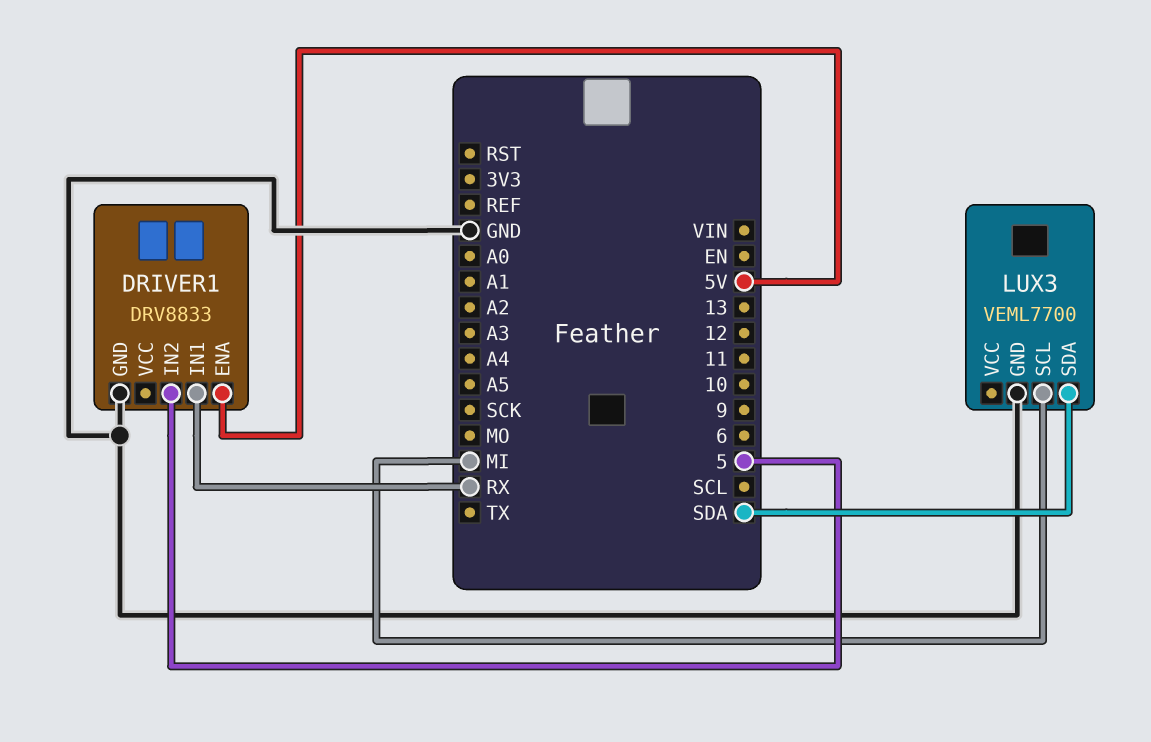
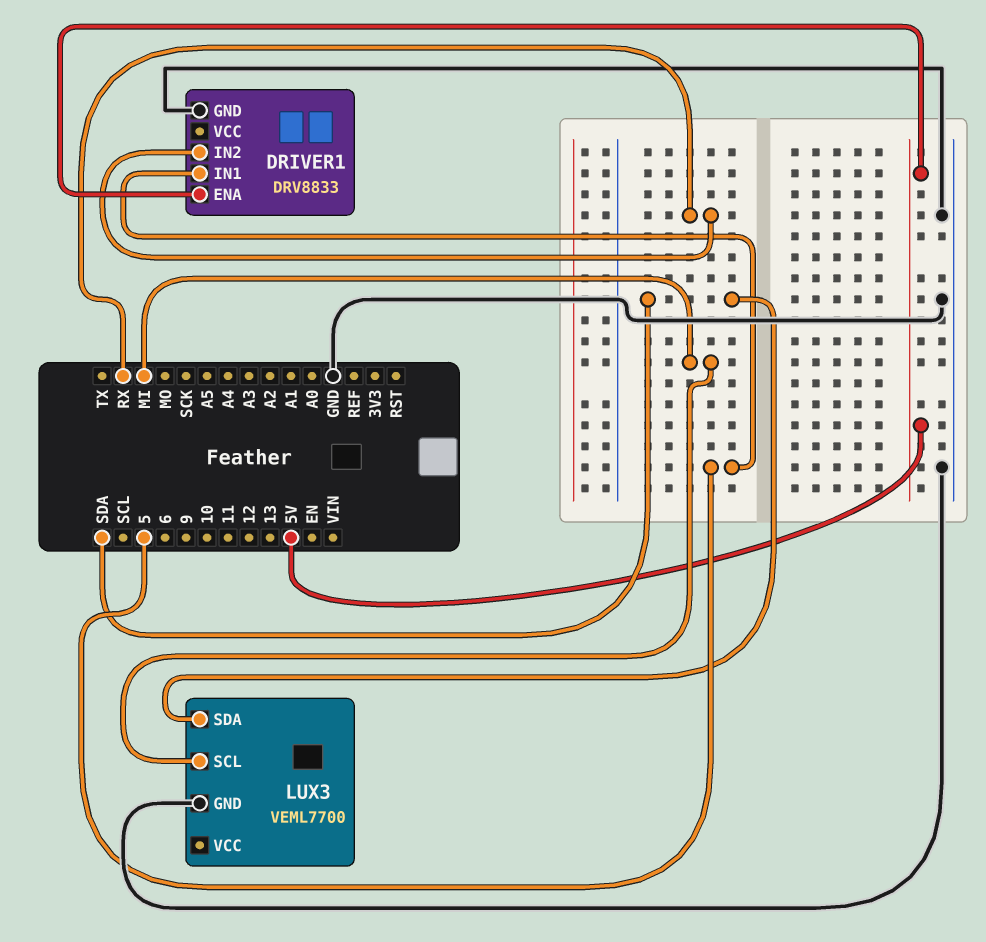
DRIVER1 pin IN1: RX -> 5
DRIVER1 pin IN2: 5 -> RX

